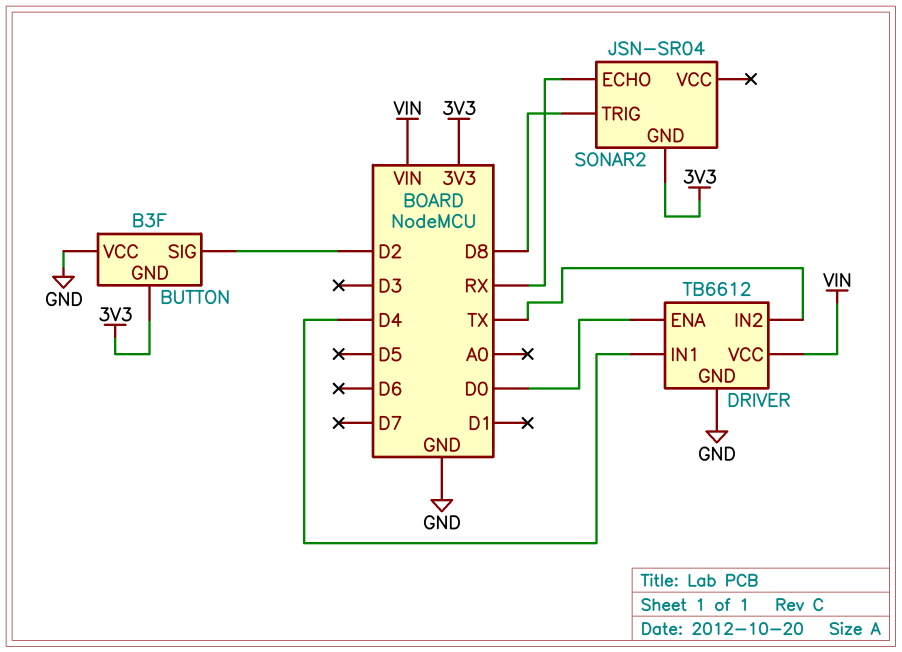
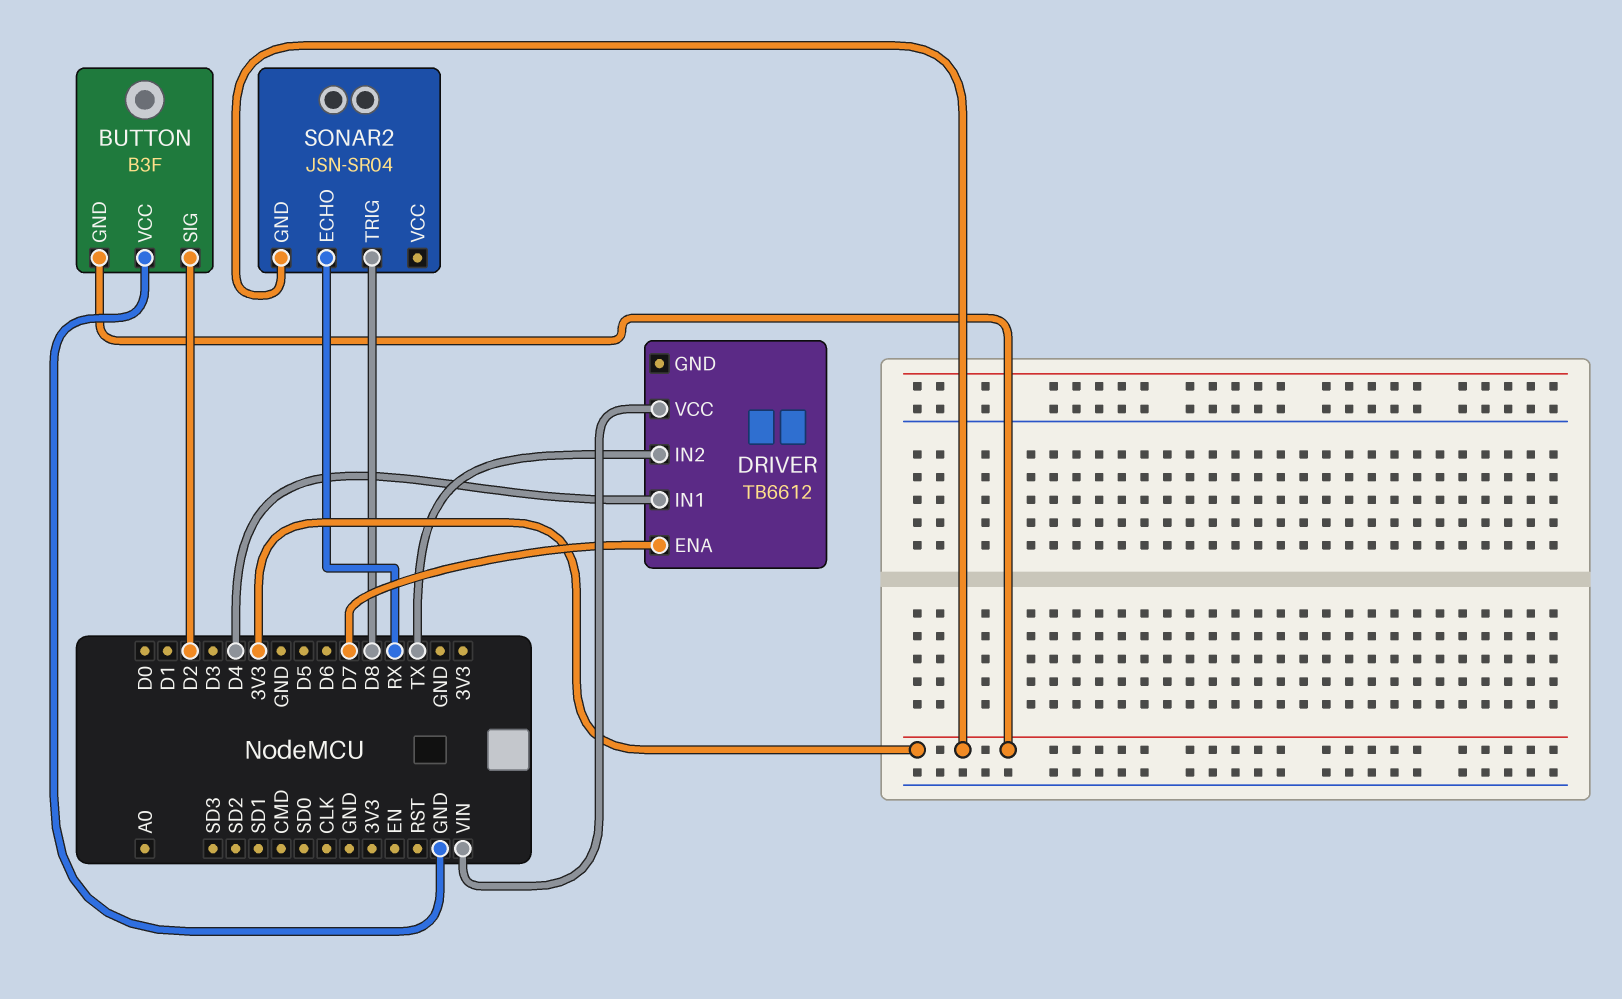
DRIVER pin ENA: D0 -> D7
DRIVER pin GND: GND -> none

